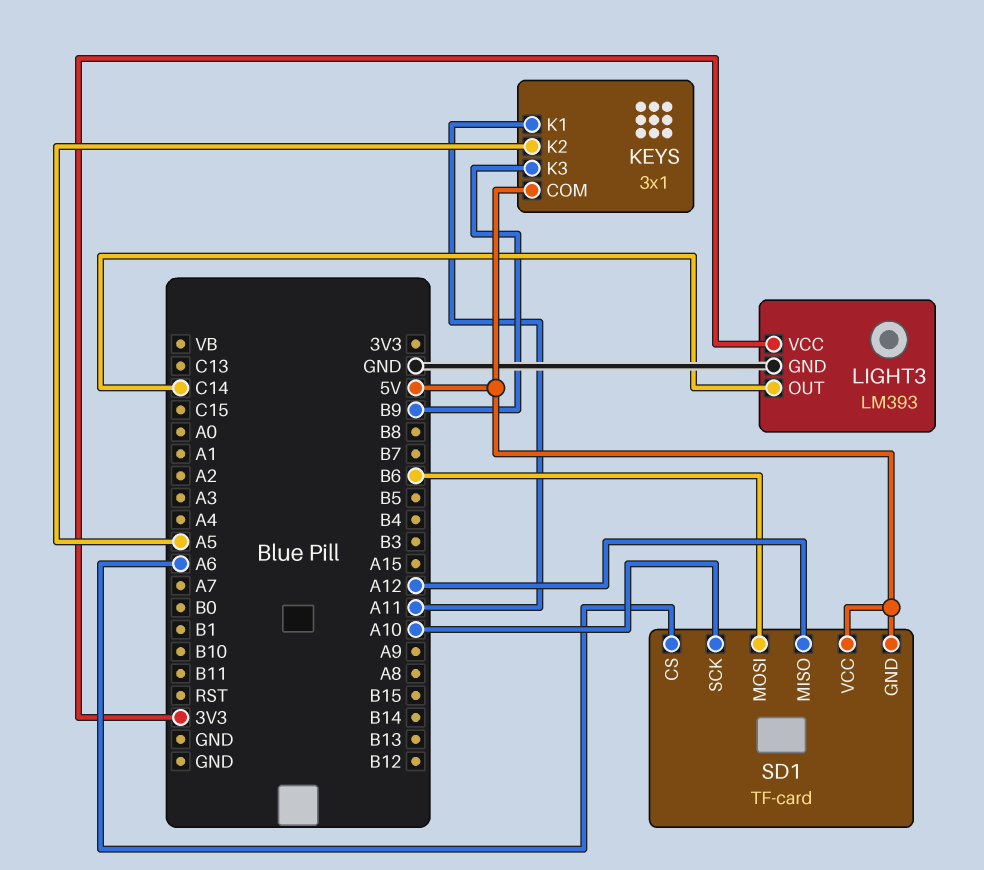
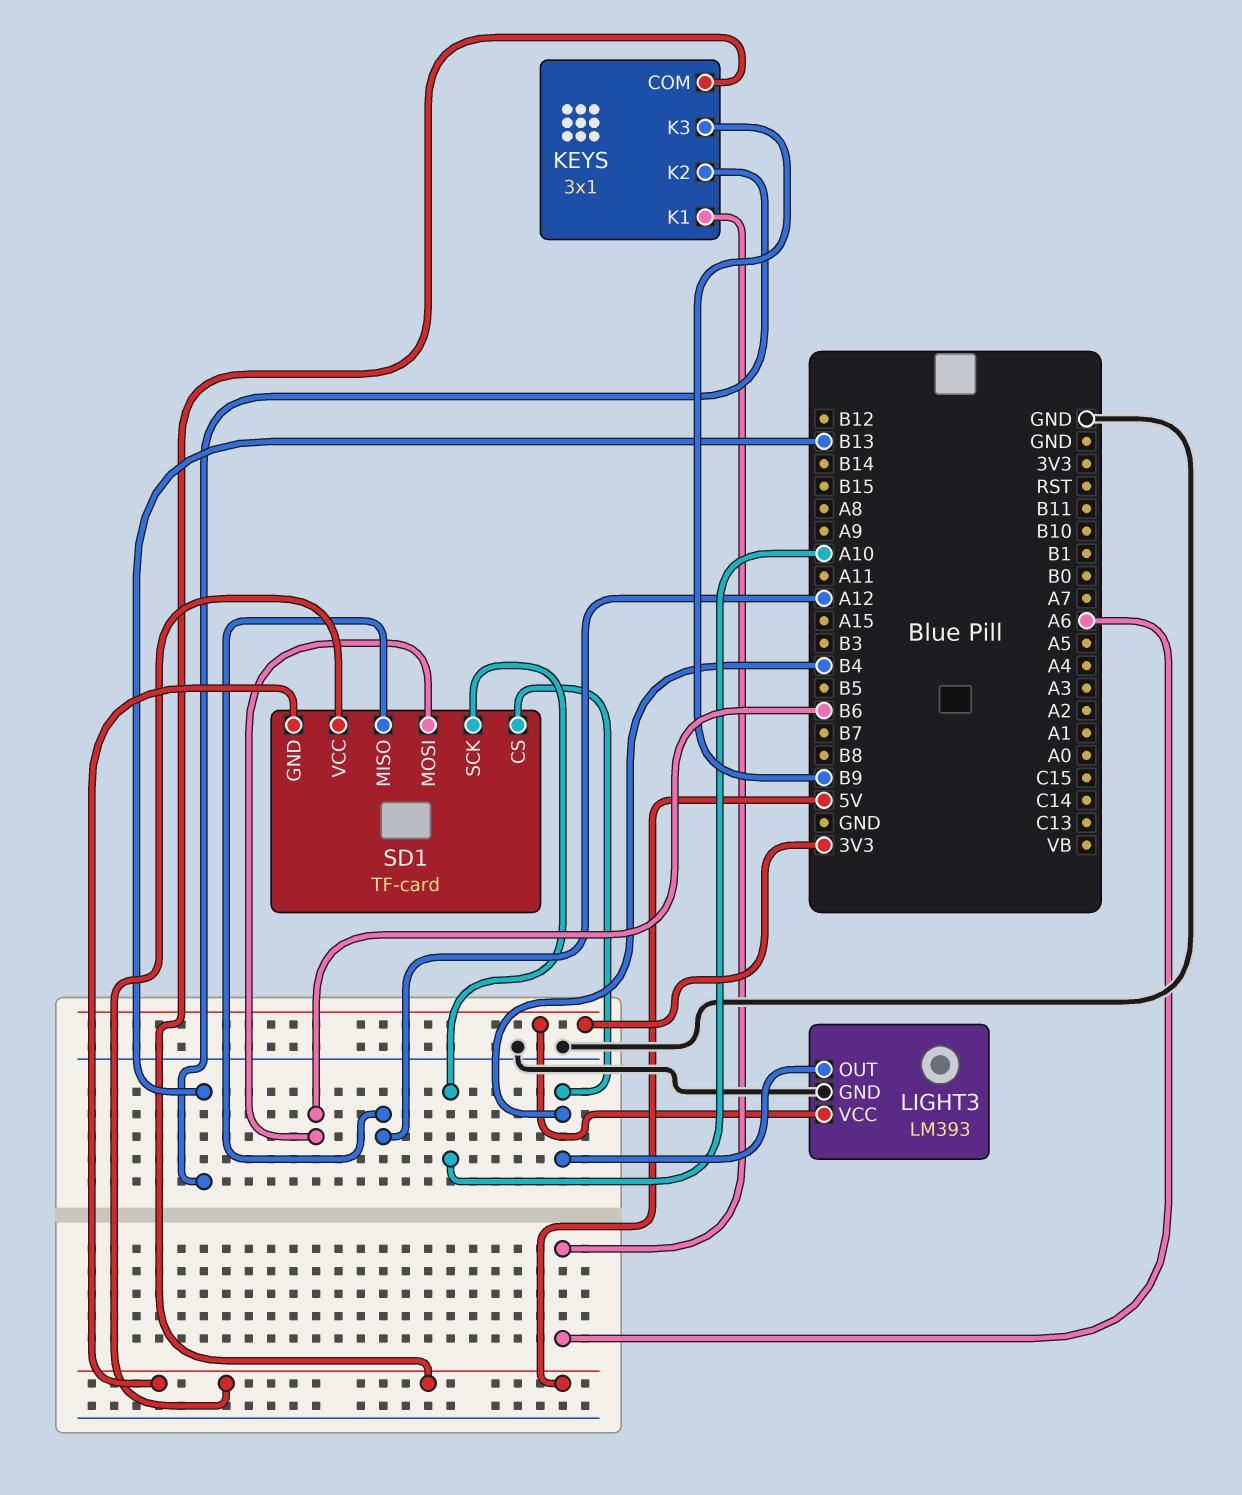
KEYS pin K1: A11 -> A6
KEYS pin K2: A5 -> B13
LIGHT3 pin OUT: C14 -> B4
SD1 pin CS: A6 -> B4

